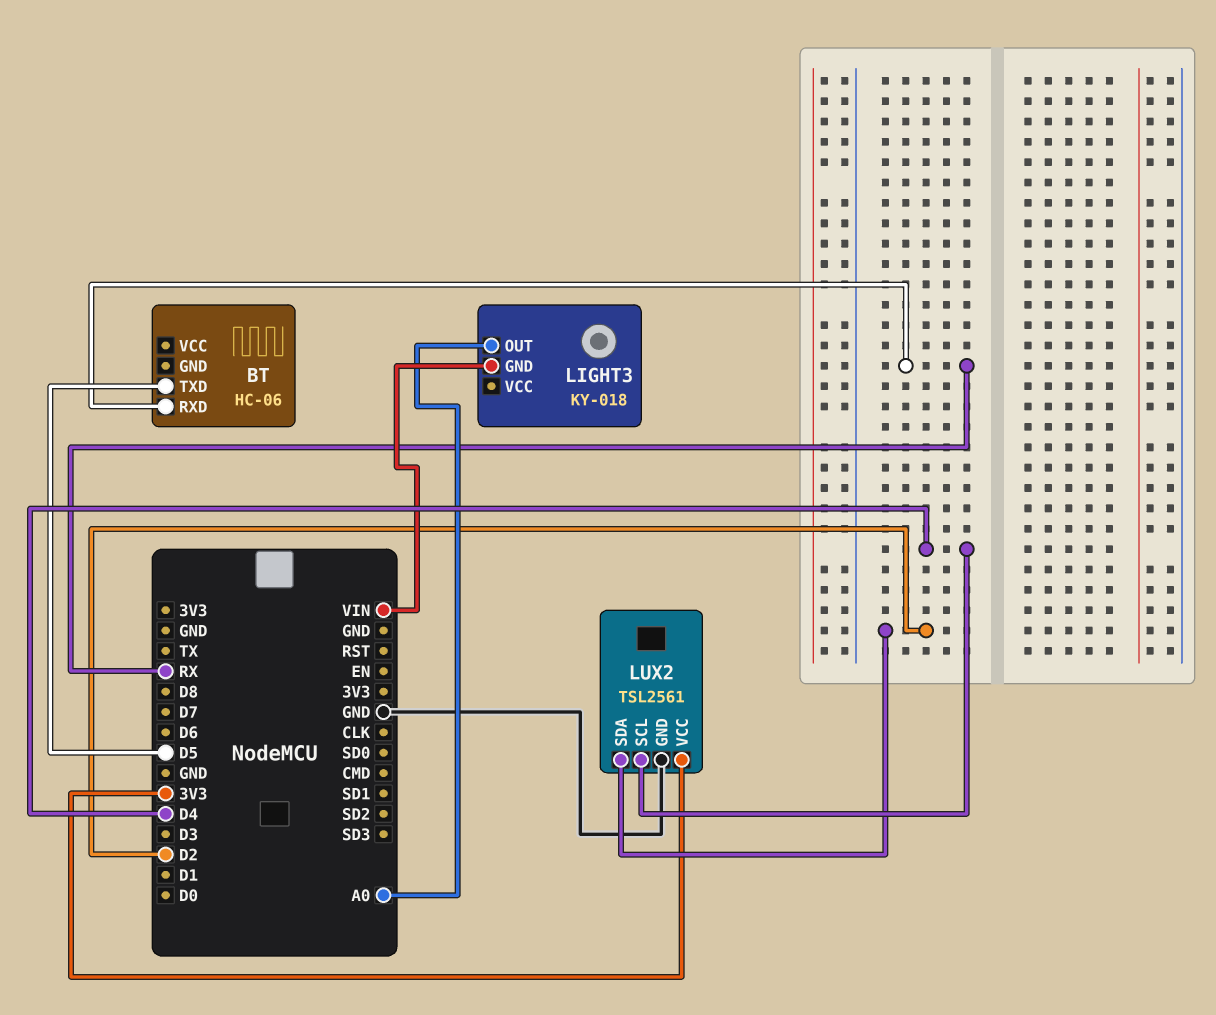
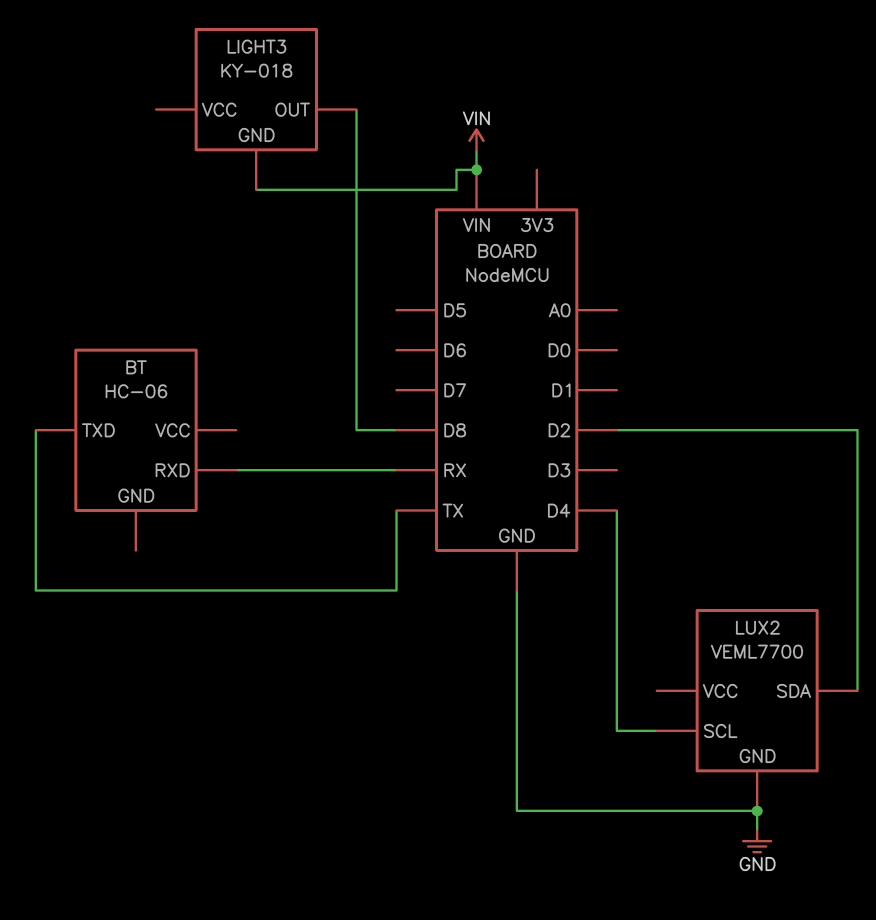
BT pin TXD: D5 -> TX
LIGHT3 pin OUT: A0 -> D8
LUX2: TSL2561 -> VEML7700
LUX2 pin VCC: 3V3 -> none

